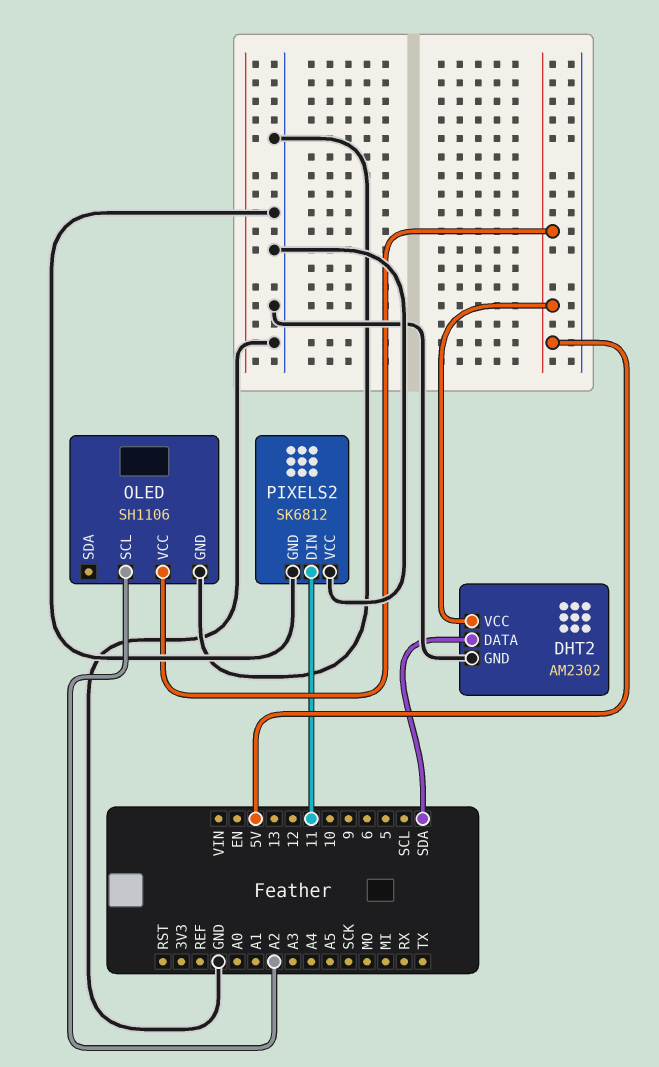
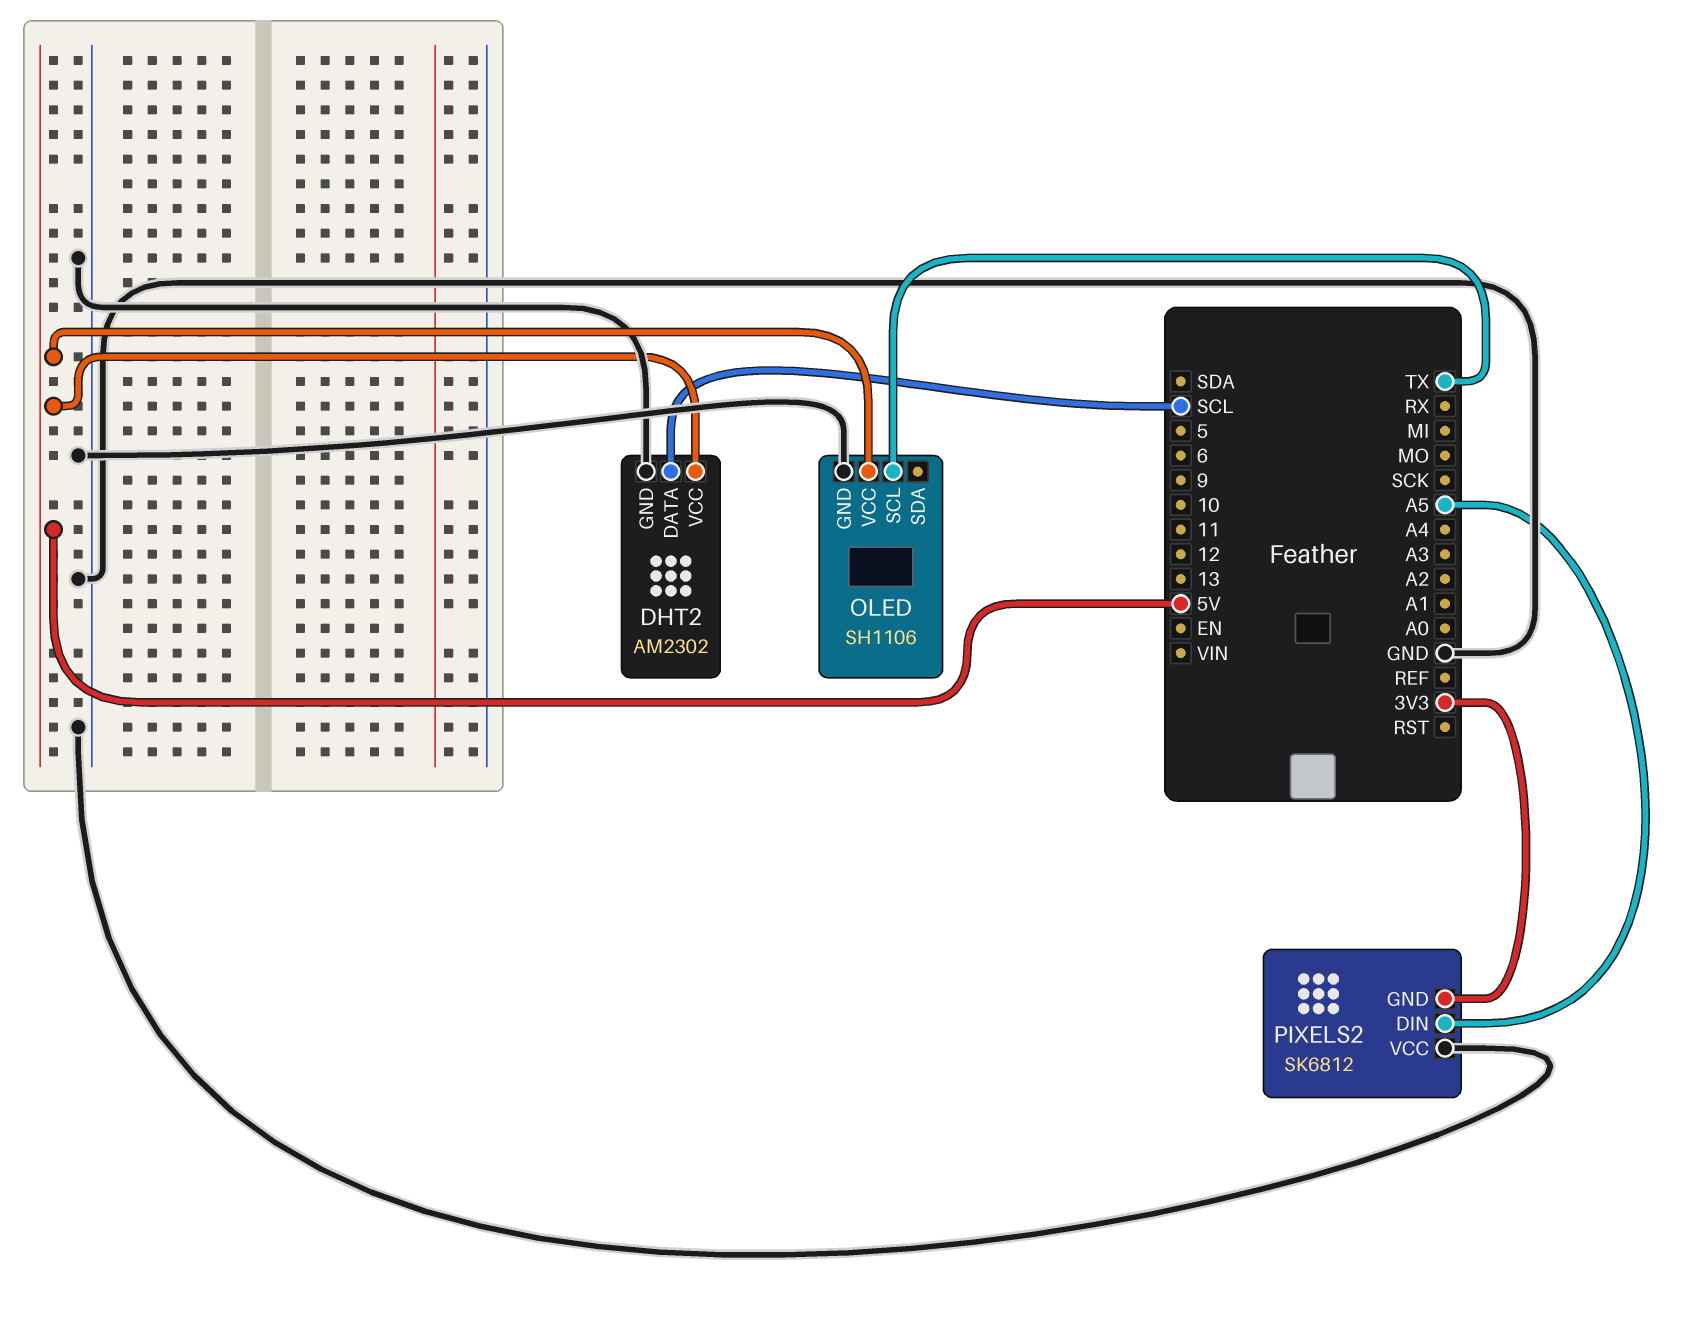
DHT2 pin DATA: SDA -> SCL
OLED pin SCL: A2 -> TX
PIXELS2 pin DIN: 11 -> A5
PIXELS2 pin GND: GND -> 3V3

